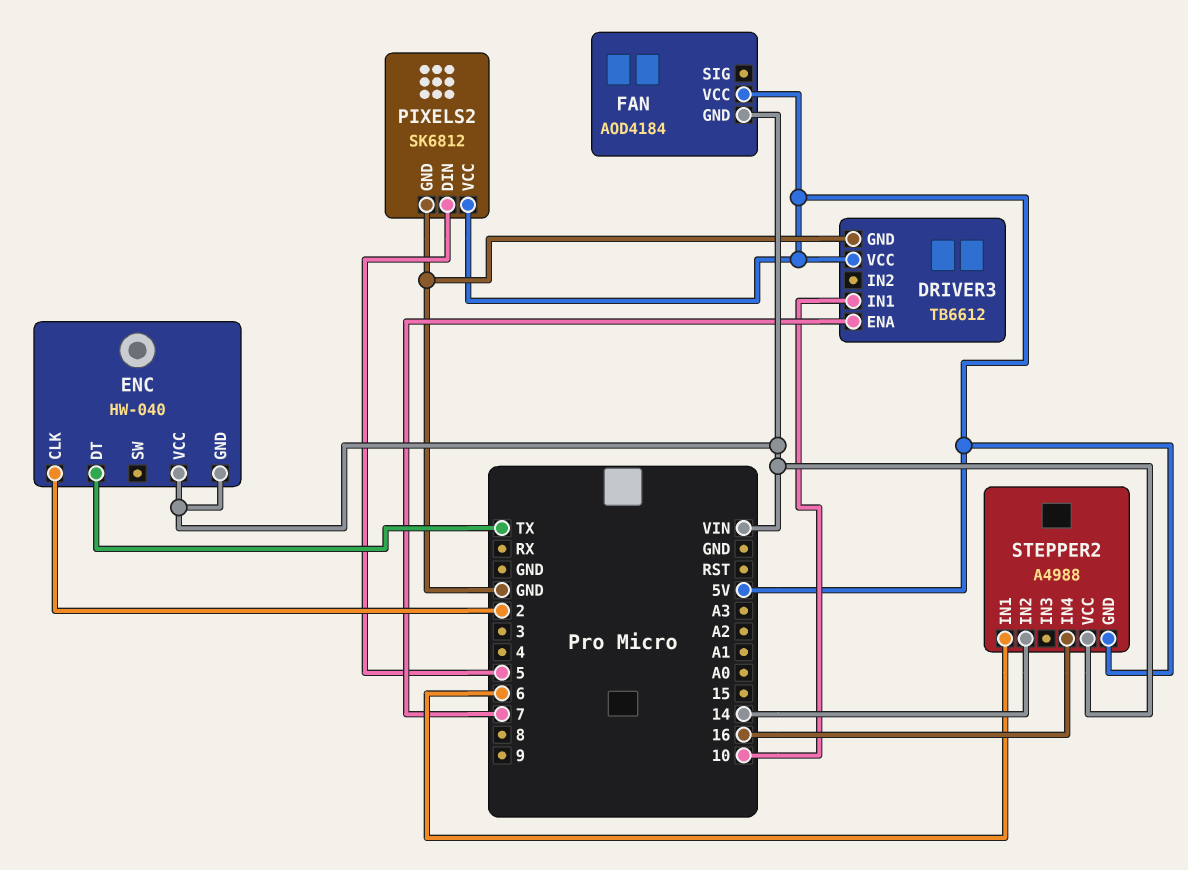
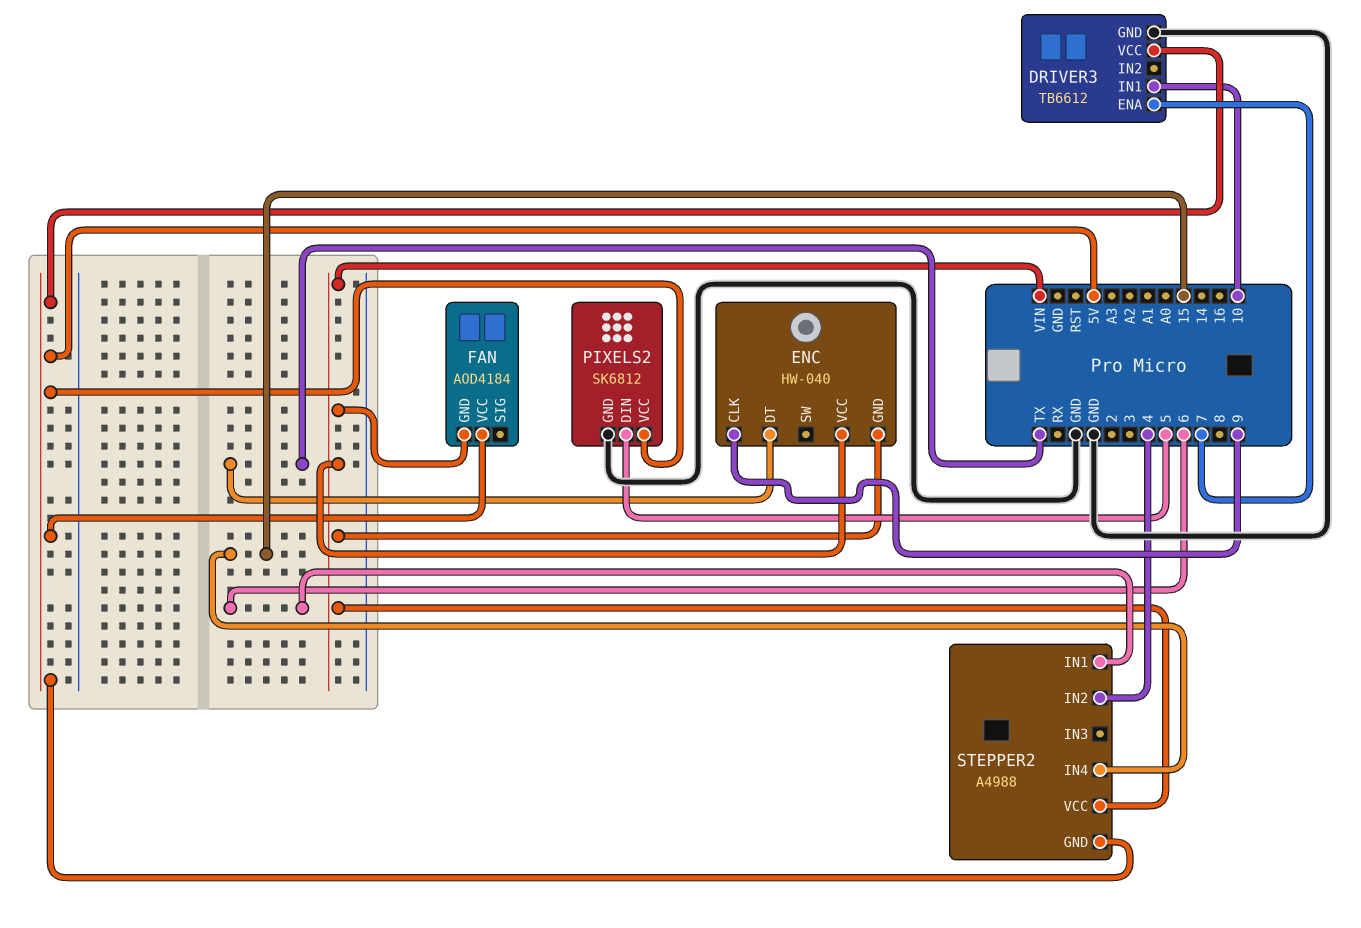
ENC pin CLK: 2 -> 9
STEPPER2 pin IN2: 14 -> 4
STEPPER2 pin IN4: 16 -> 15

